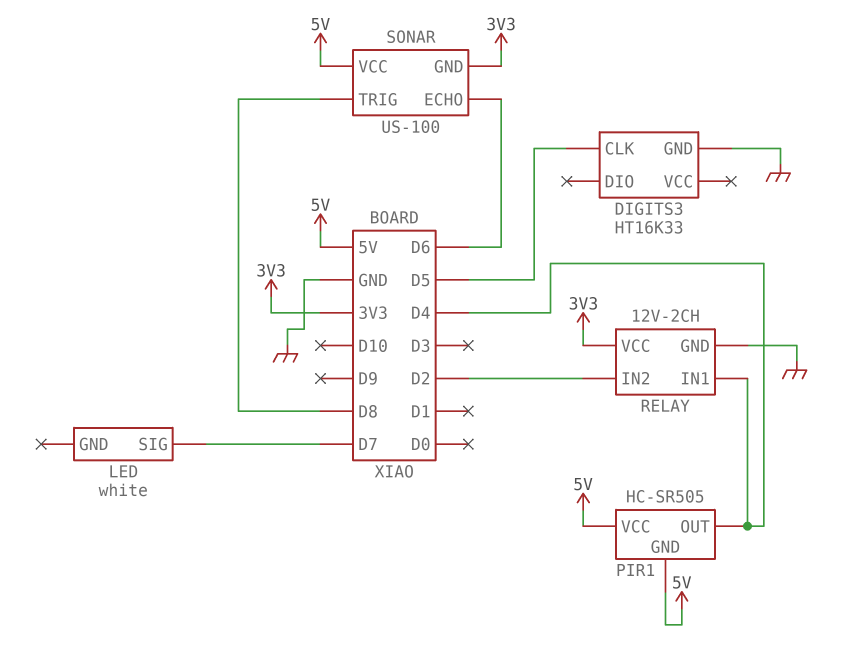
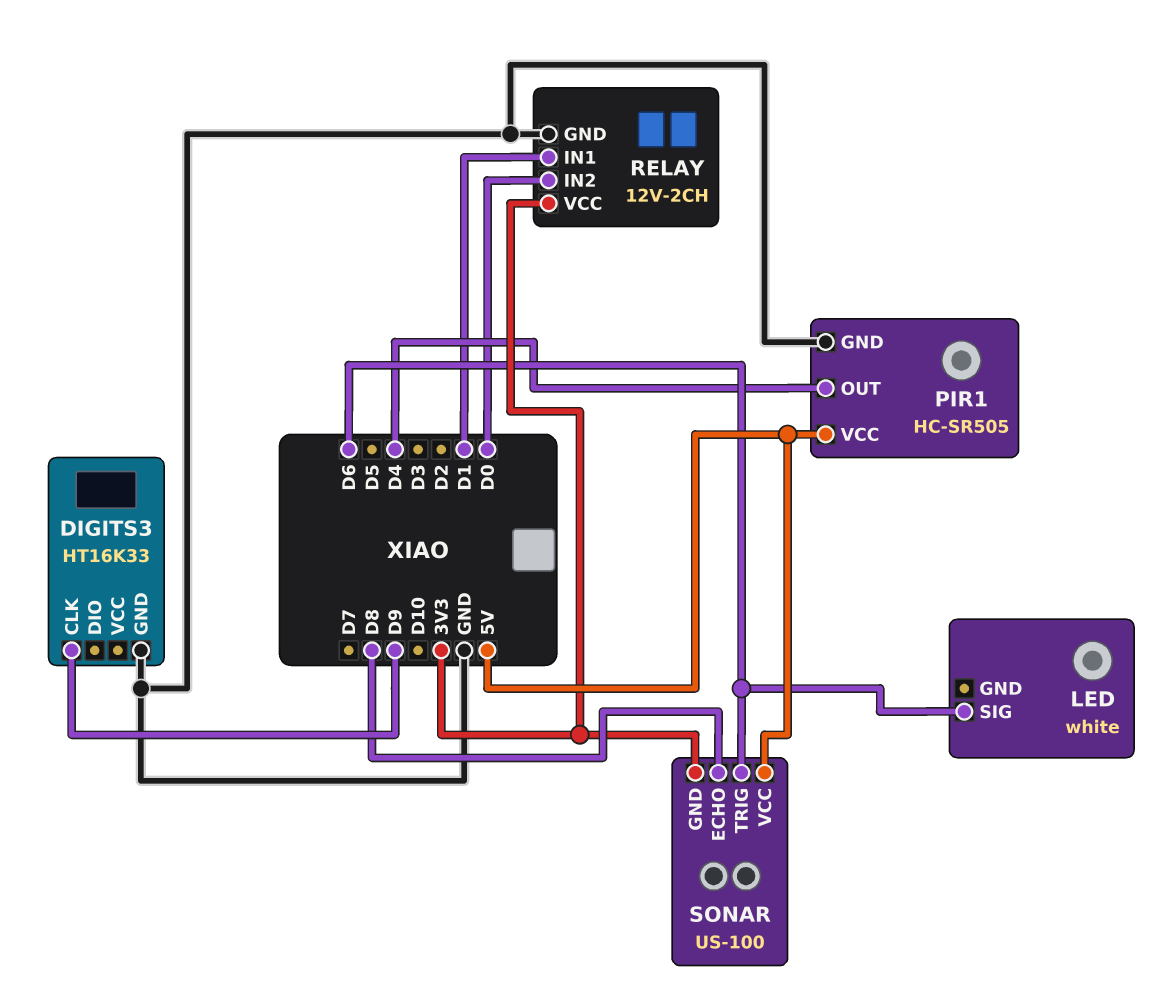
DIGITS3 pin CLK: D5 -> D9
LED pin SIG: D7 -> D6
PIR1 pin GND: 5V -> GND
RELAY pin IN1: D4 -> D1
RELAY pin IN2: D2 -> D0
SONAR pin ECHO: D6 -> D8
SONAR pin TRIG: D8 -> D6

